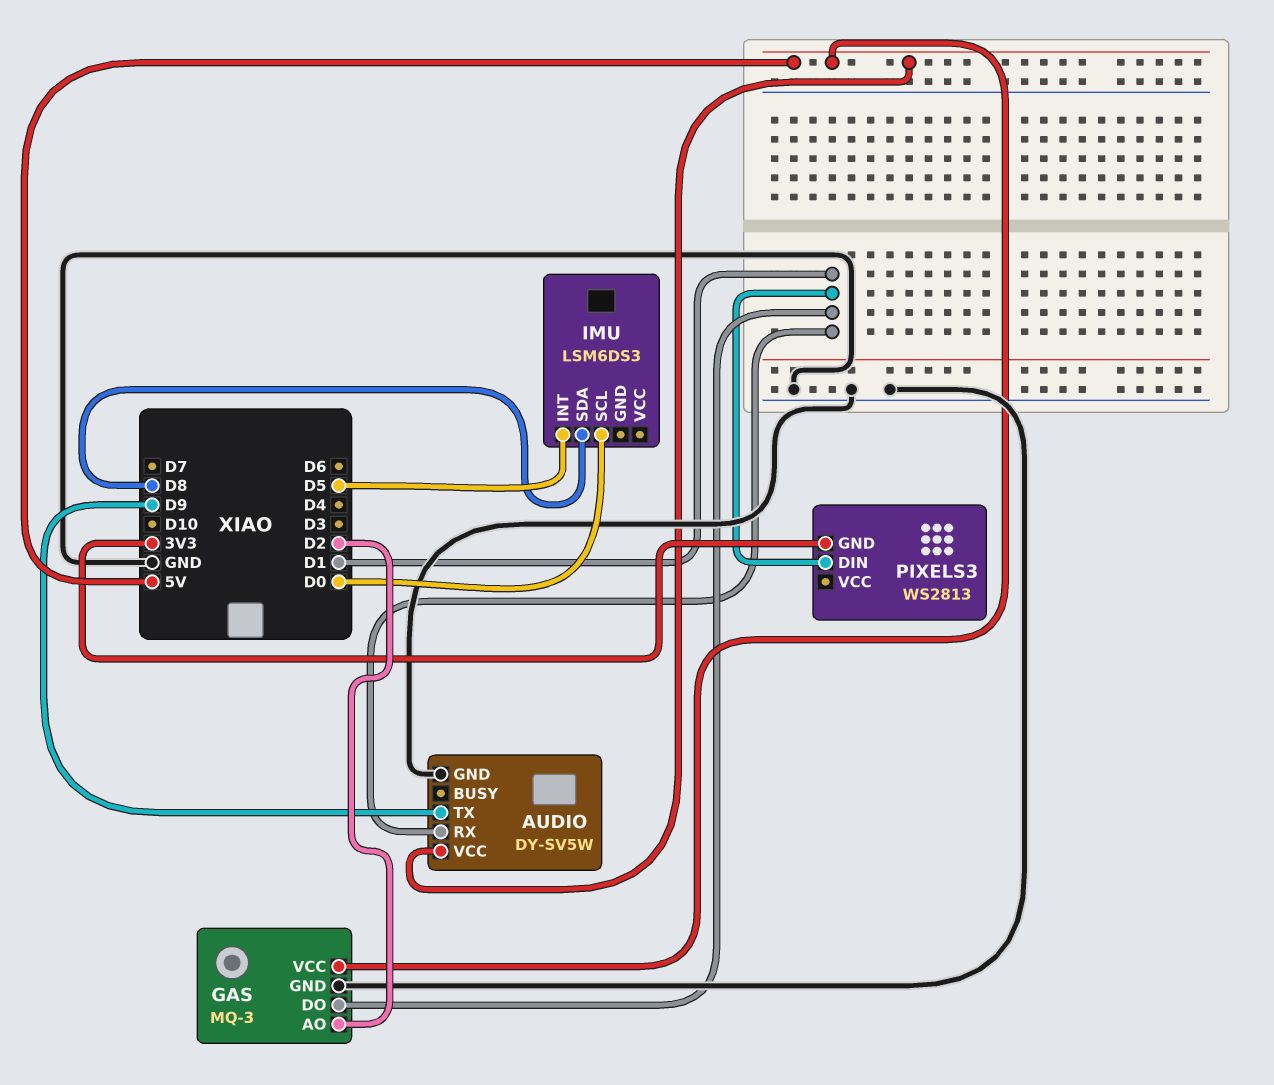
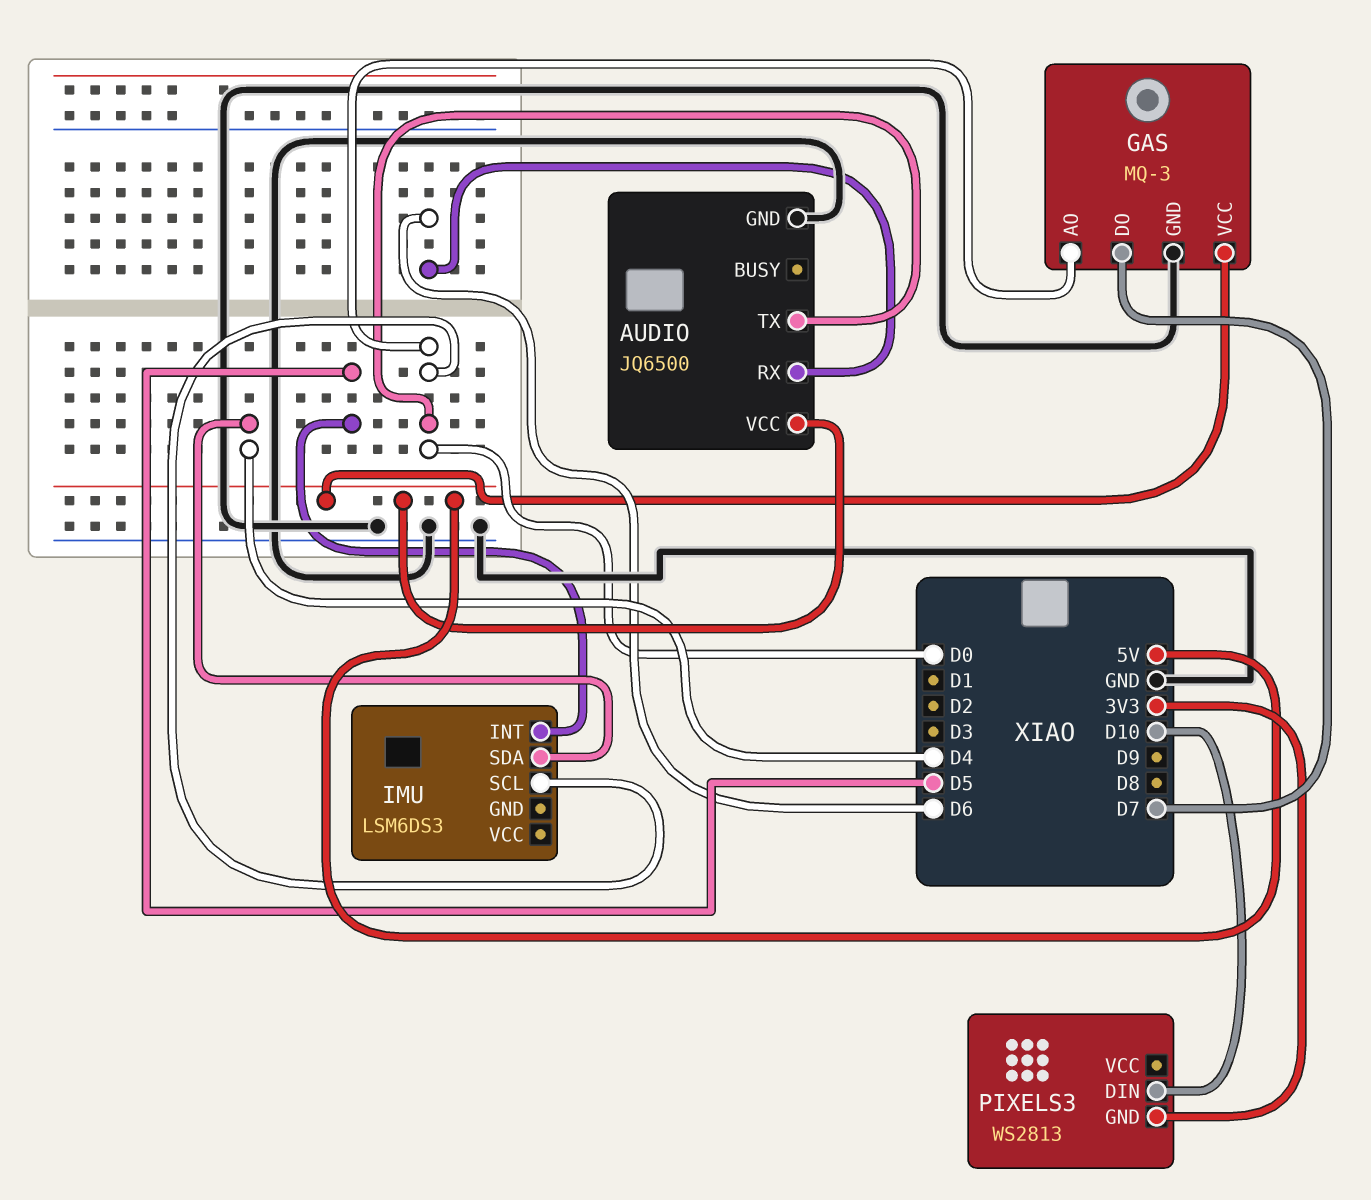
AUDIO: DY-SV5W -> JQ6500
AUDIO pin RX: D1 -> D6
AUDIO pin TX: D9 -> D0
GAS pin AO: D2 -> D0
GAS pin DO: D1 -> D7
IMU pin SDA: D8 -> D4
PIXELS3 pin DIN: D1 -> D10

